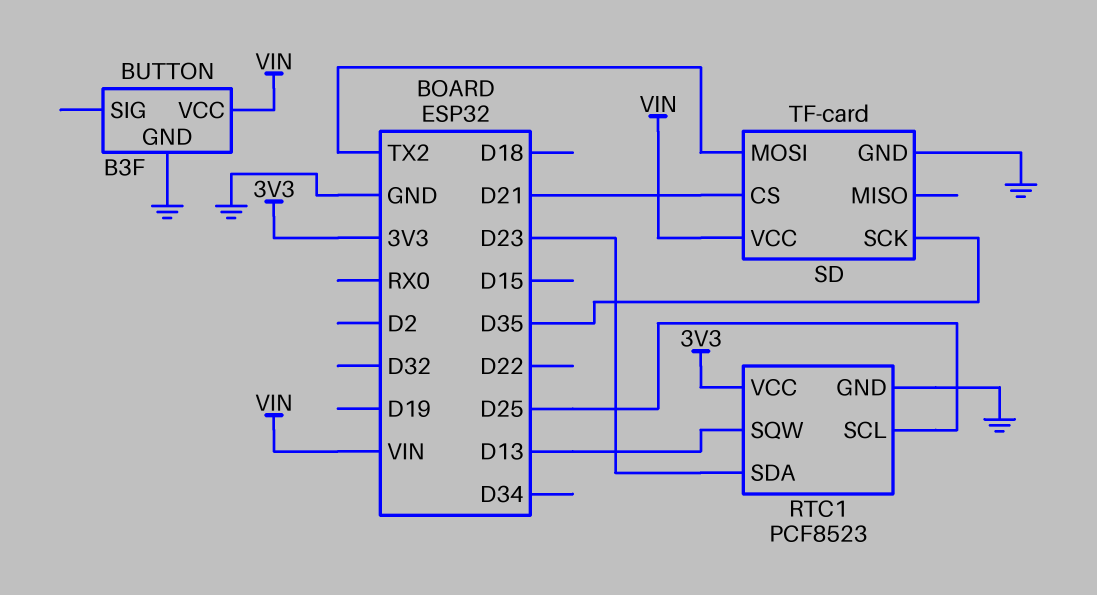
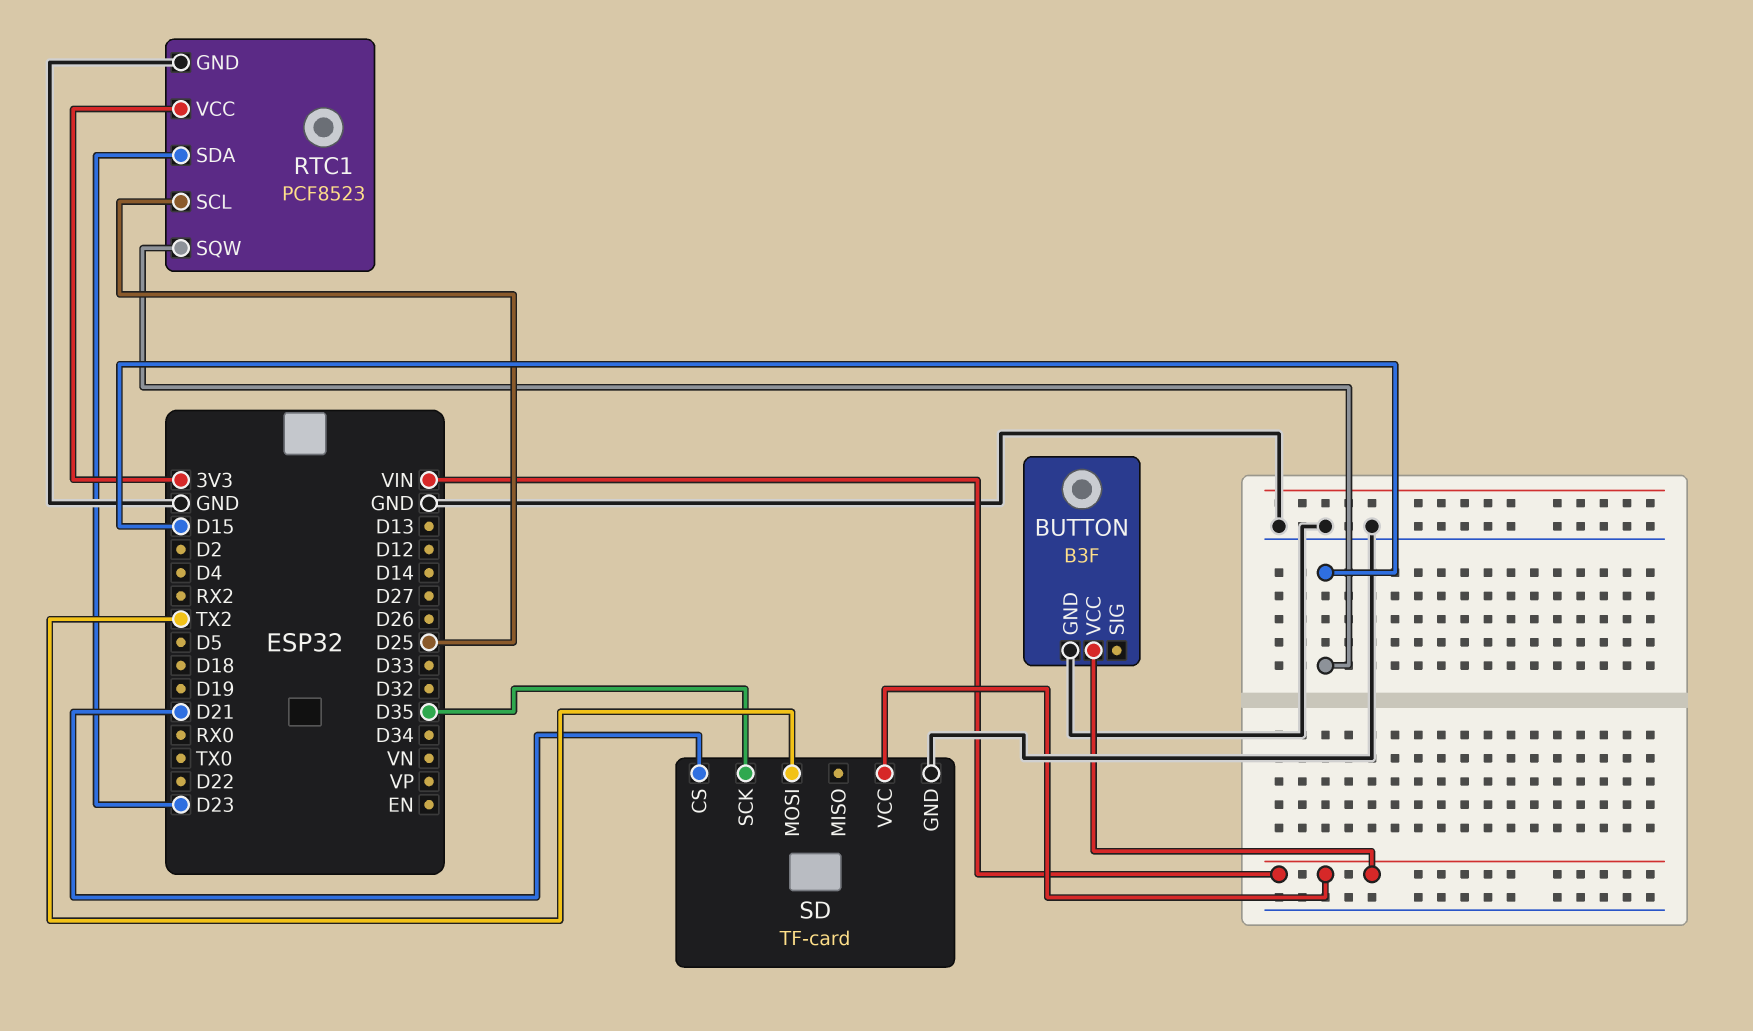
RTC1 pin SQW: D13 -> D15

